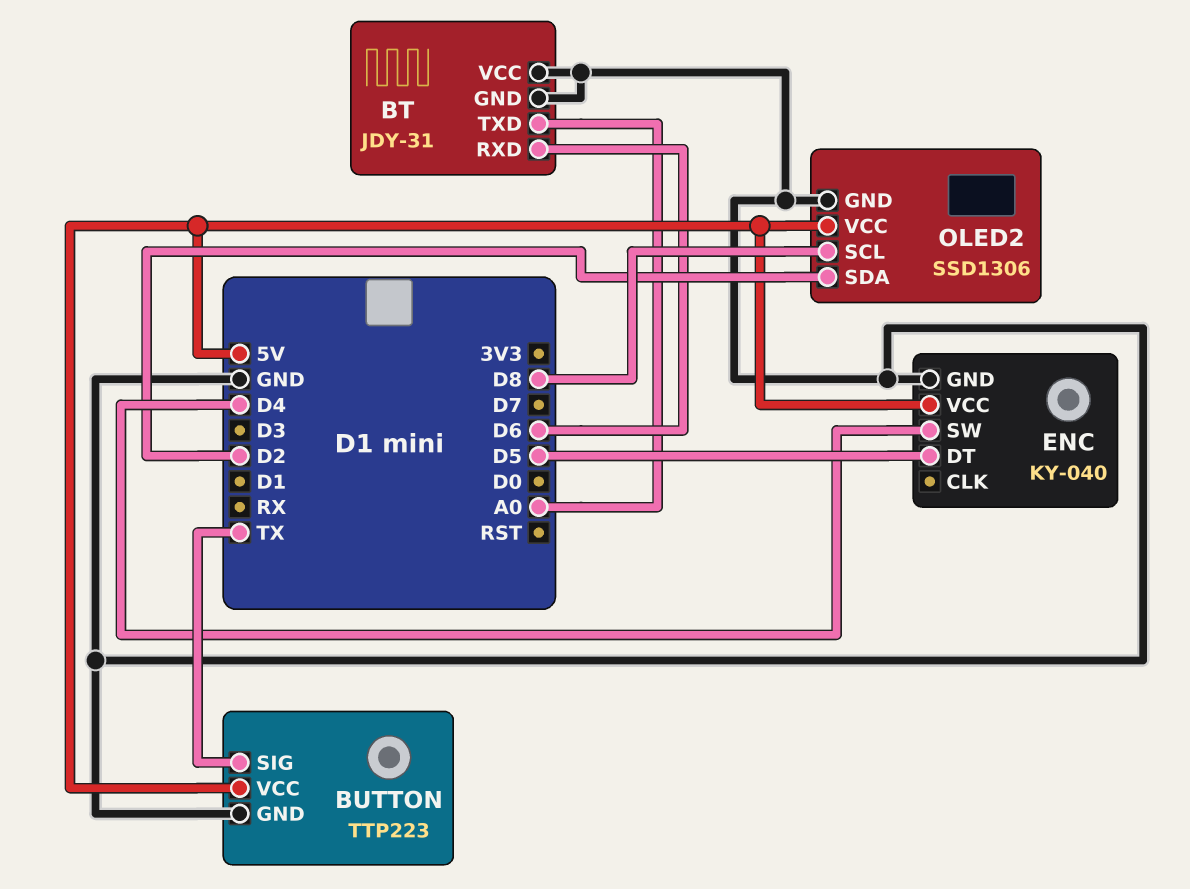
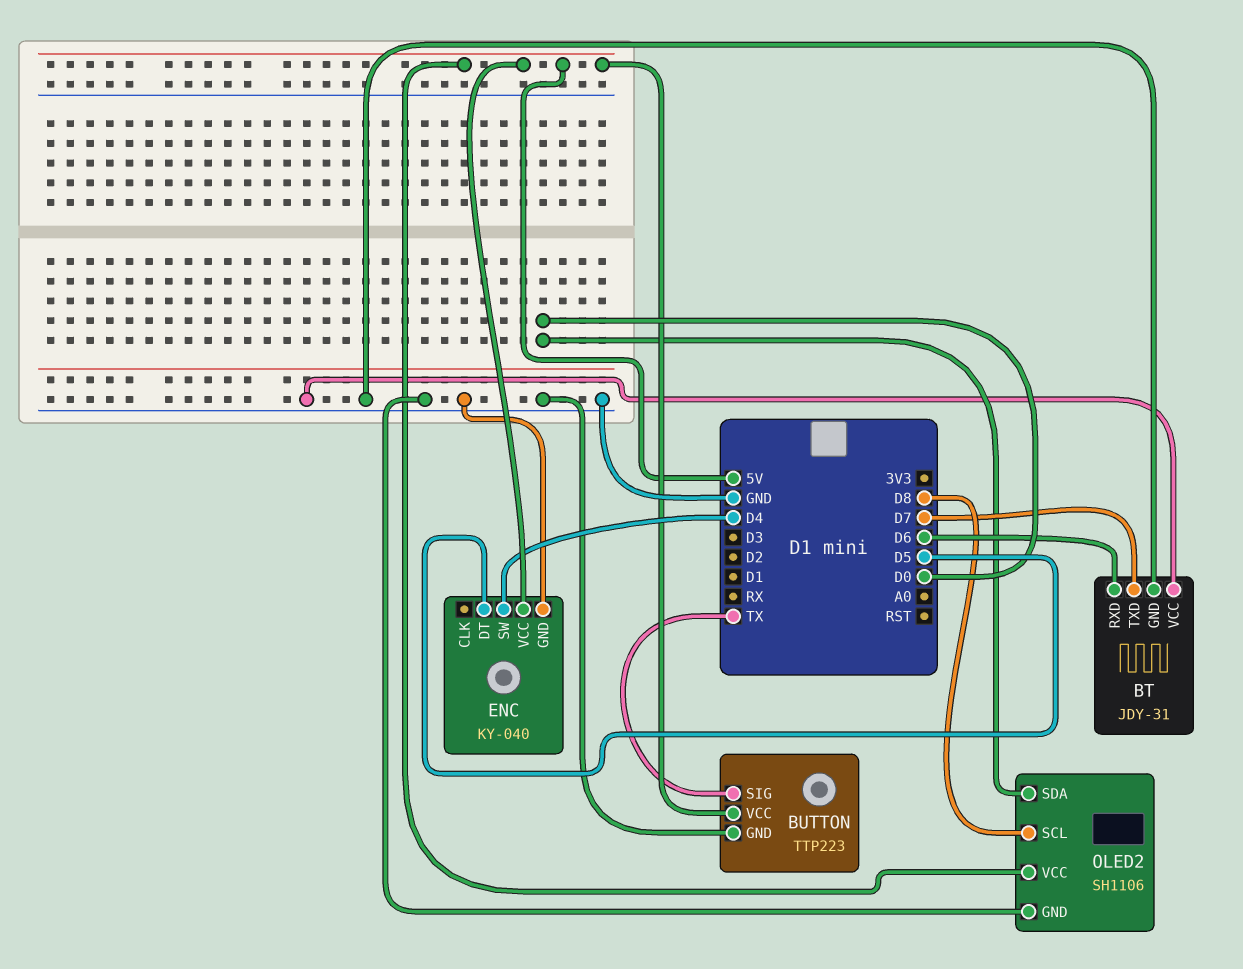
BT pin TXD: A0 -> D7
OLED2: SSD1306 -> SH1106
OLED2 pin SDA: D2 -> D0

